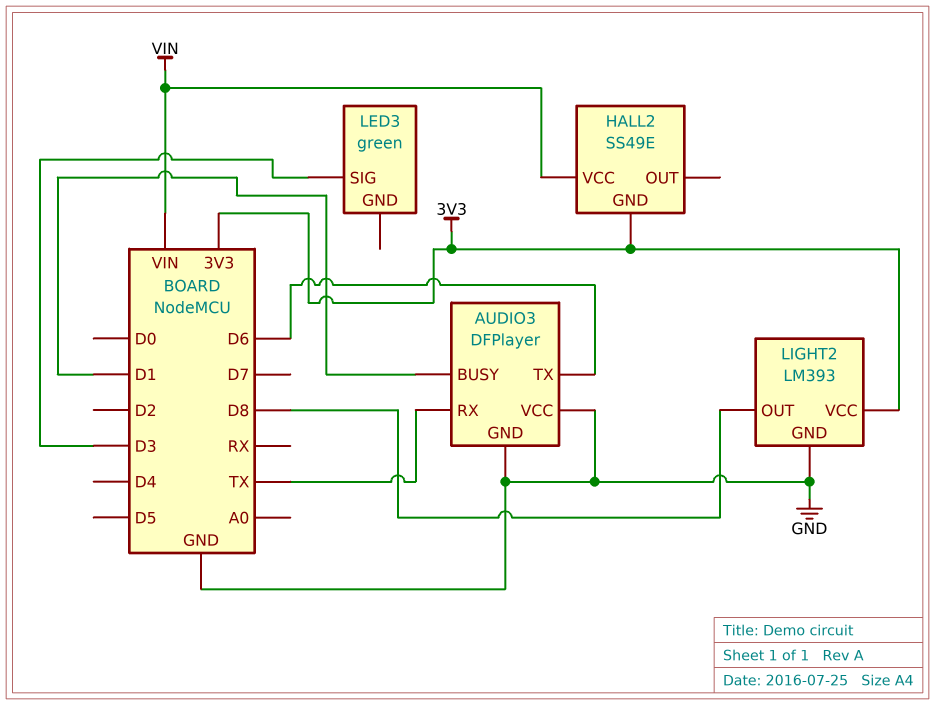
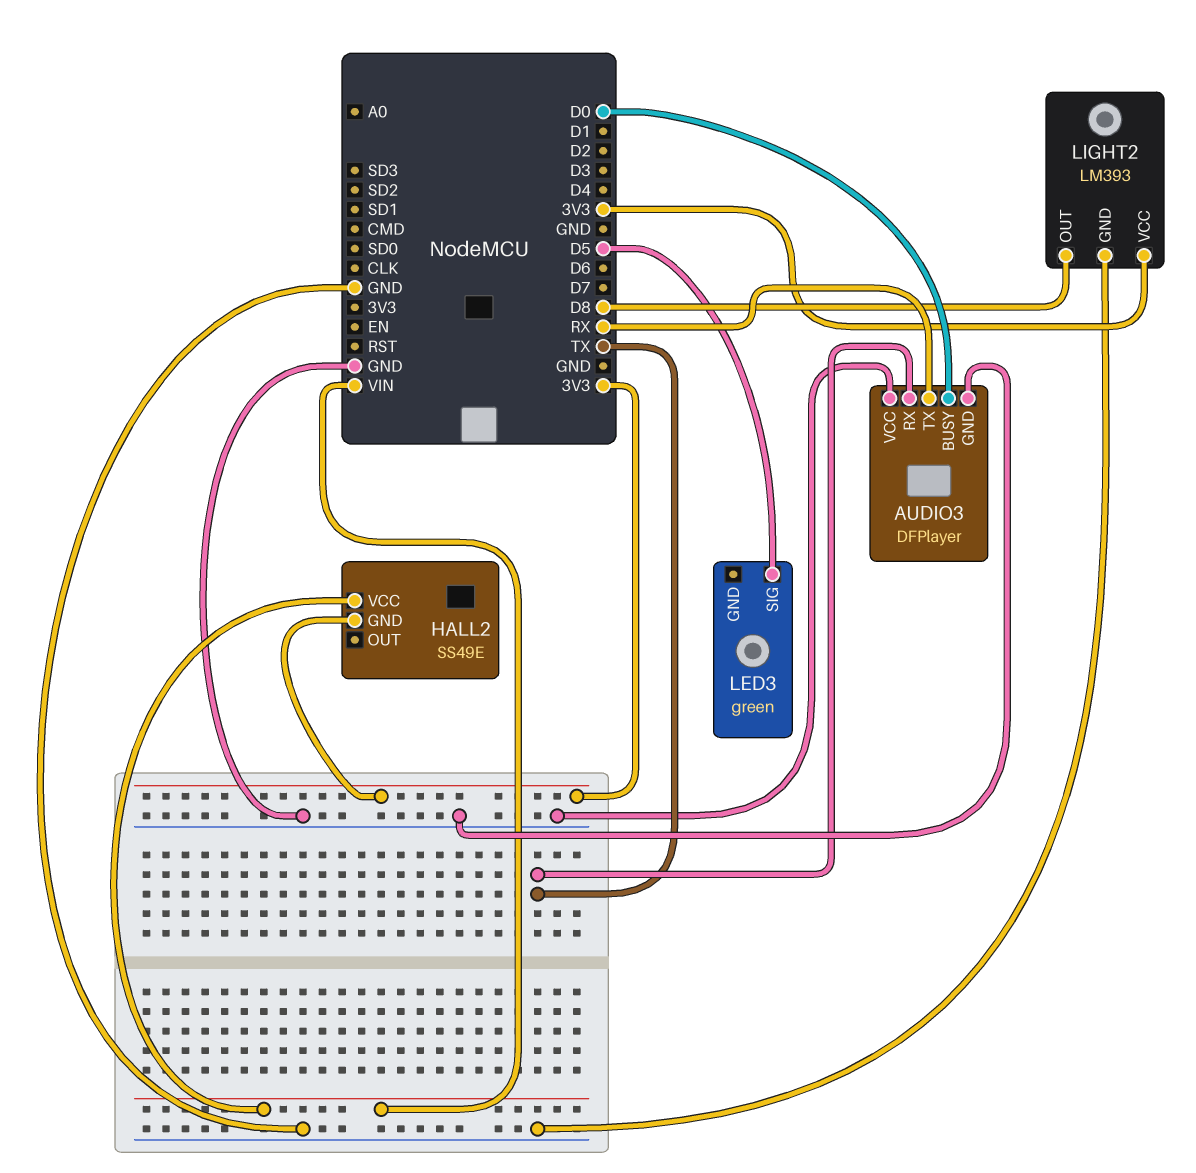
AUDIO3 pin BUSY: D1 -> D0
AUDIO3 pin TX: D6 -> RX
LED3 pin SIG: D3 -> D5

